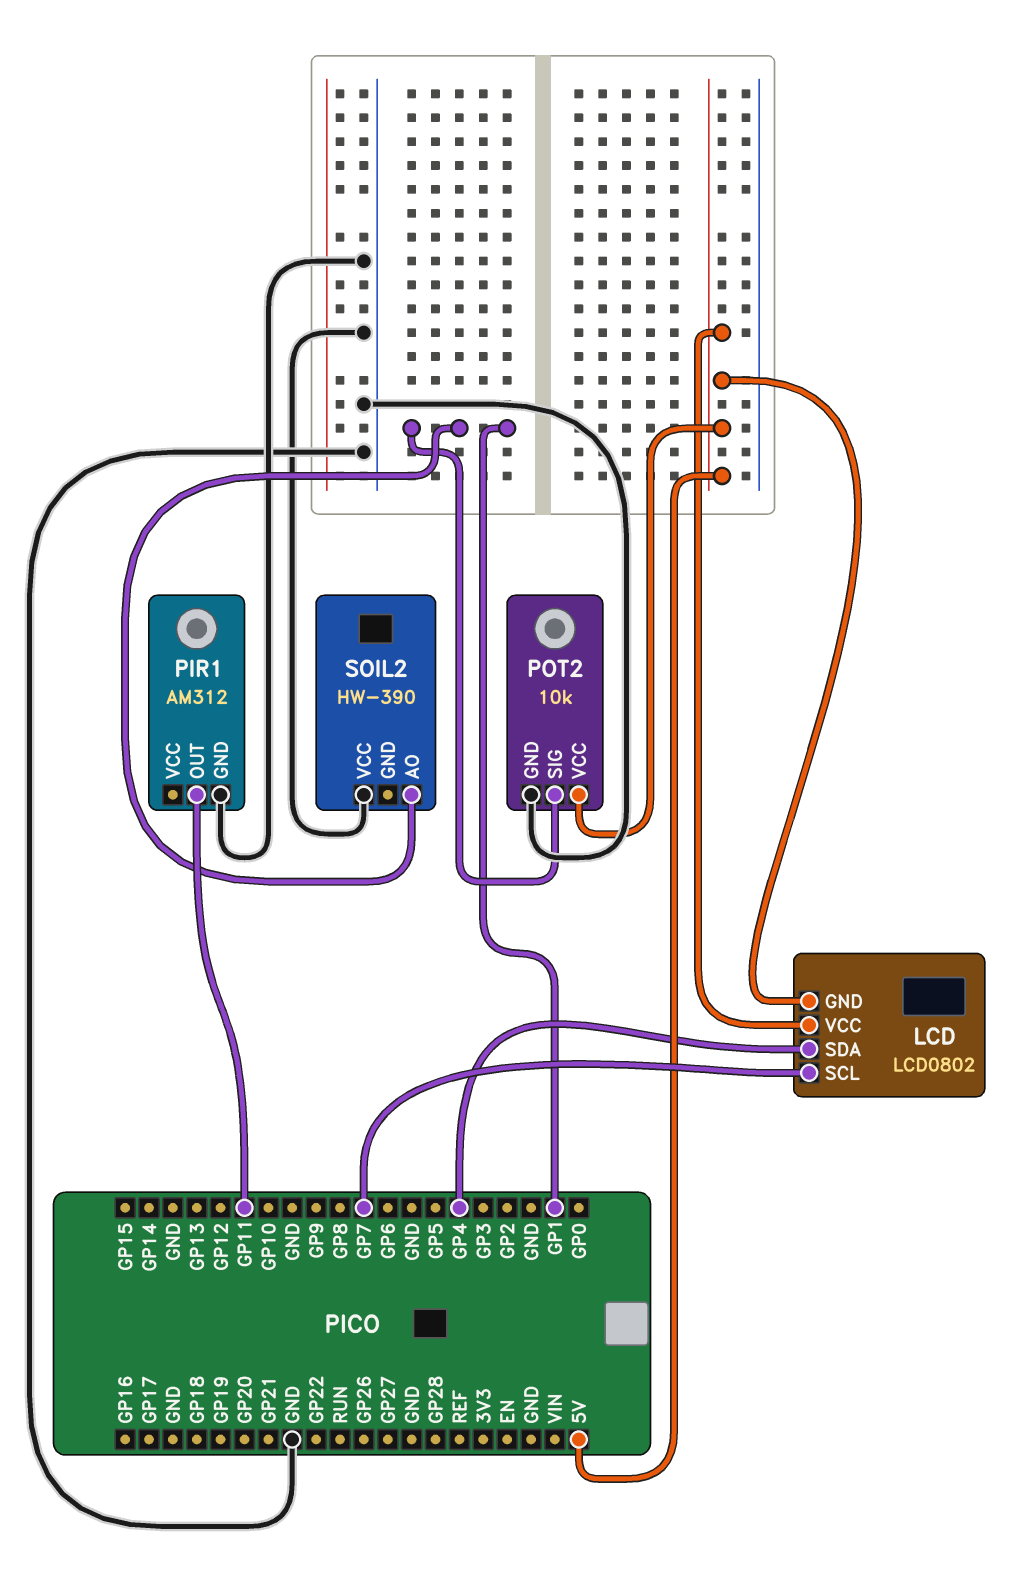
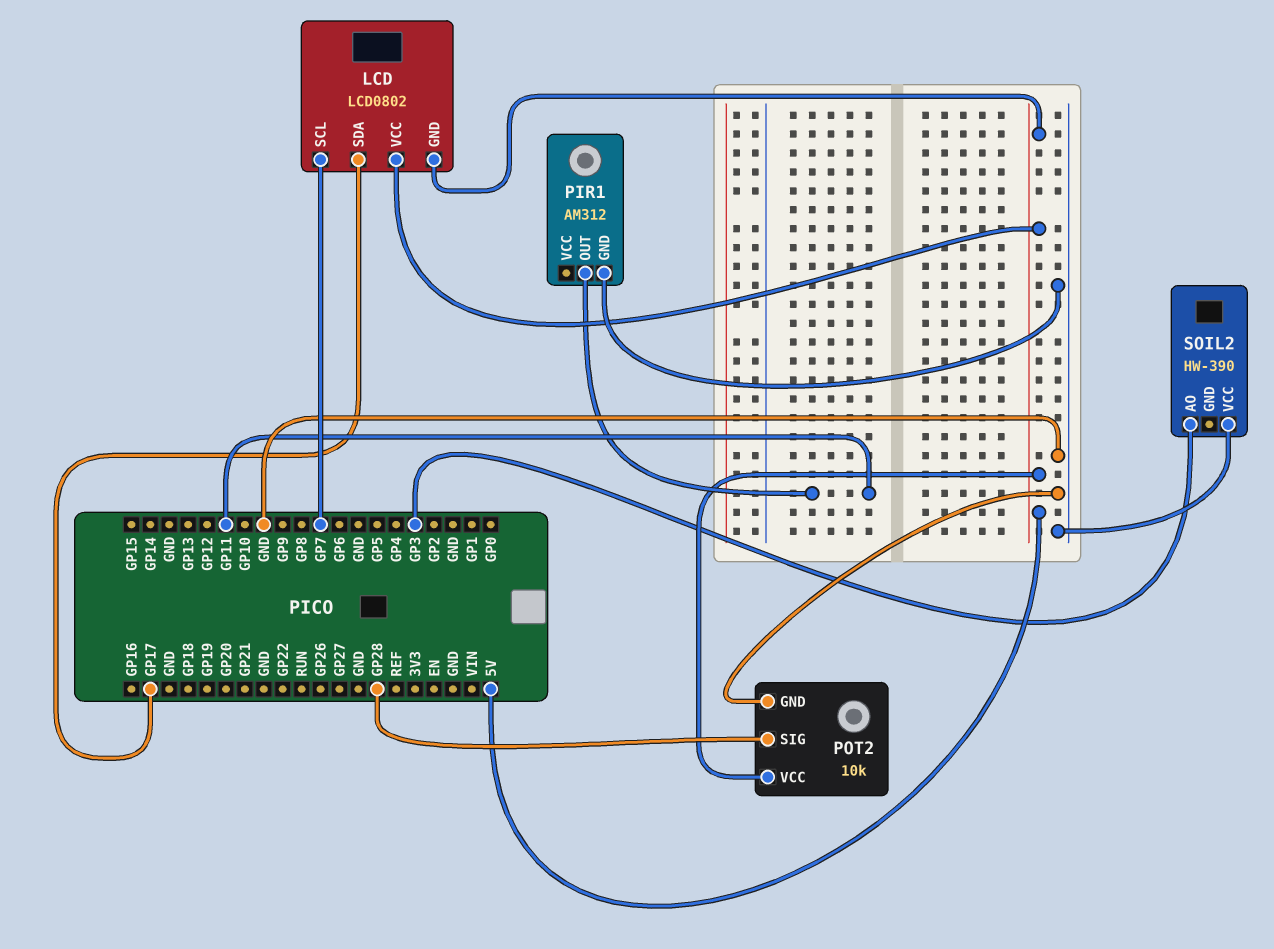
LCD pin SDA: GP4 -> GP17
POT2 pin SIG: GP1 -> GP28
SOIL2 pin AO: GP1 -> GP3

